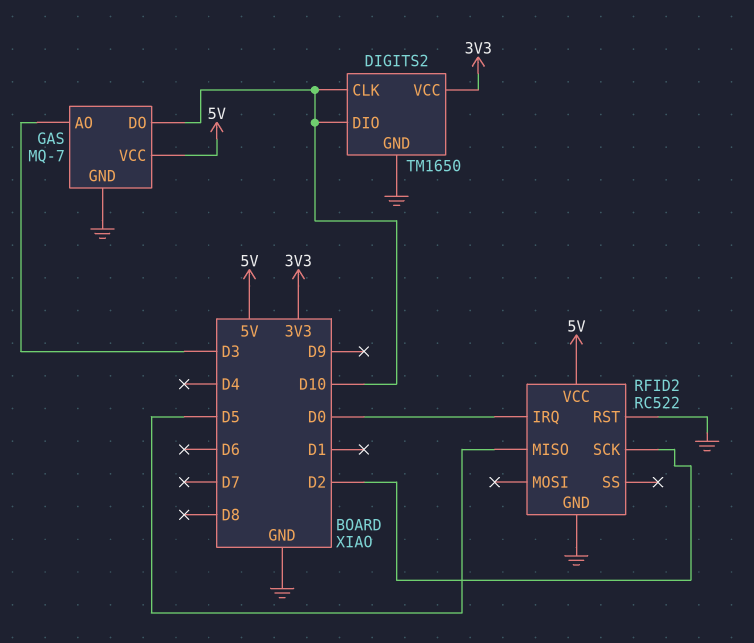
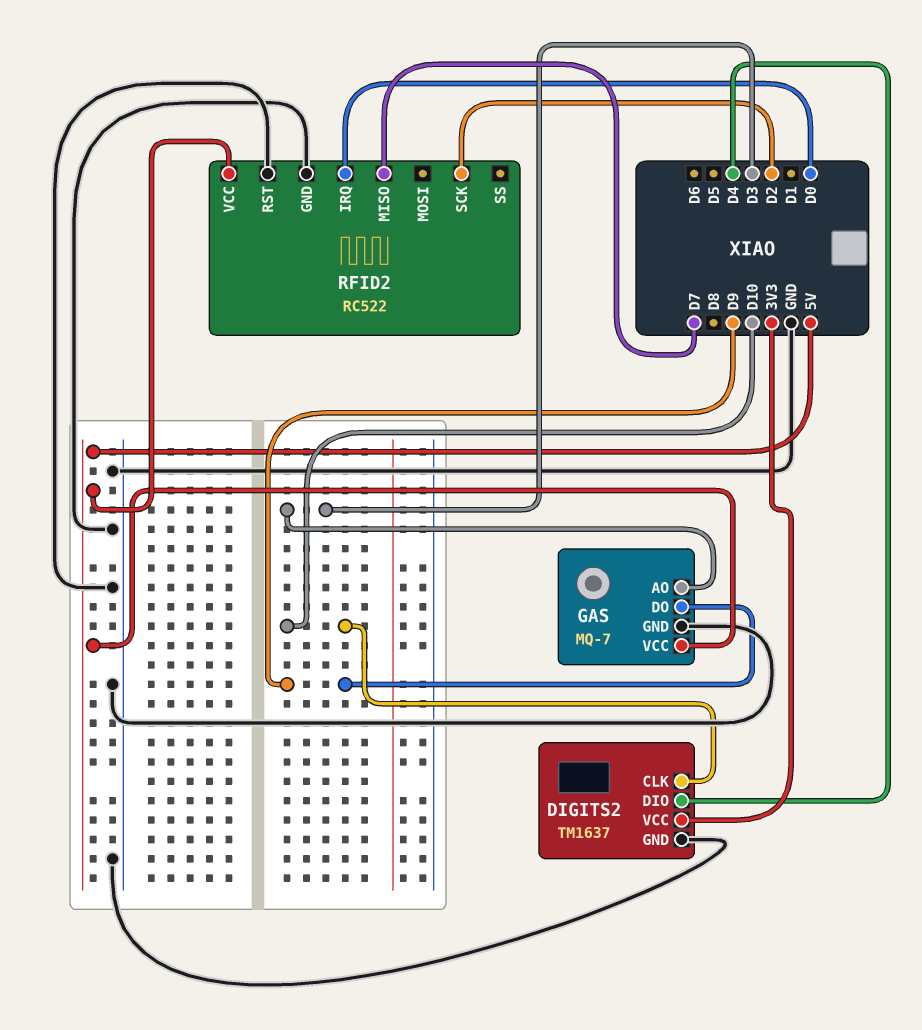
DIGITS2: TM1650 -> TM1637
DIGITS2 pin DIO: D10 -> D4
GAS pin DO: D10 -> D9
RFID2 pin MISO: D5 -> D7

